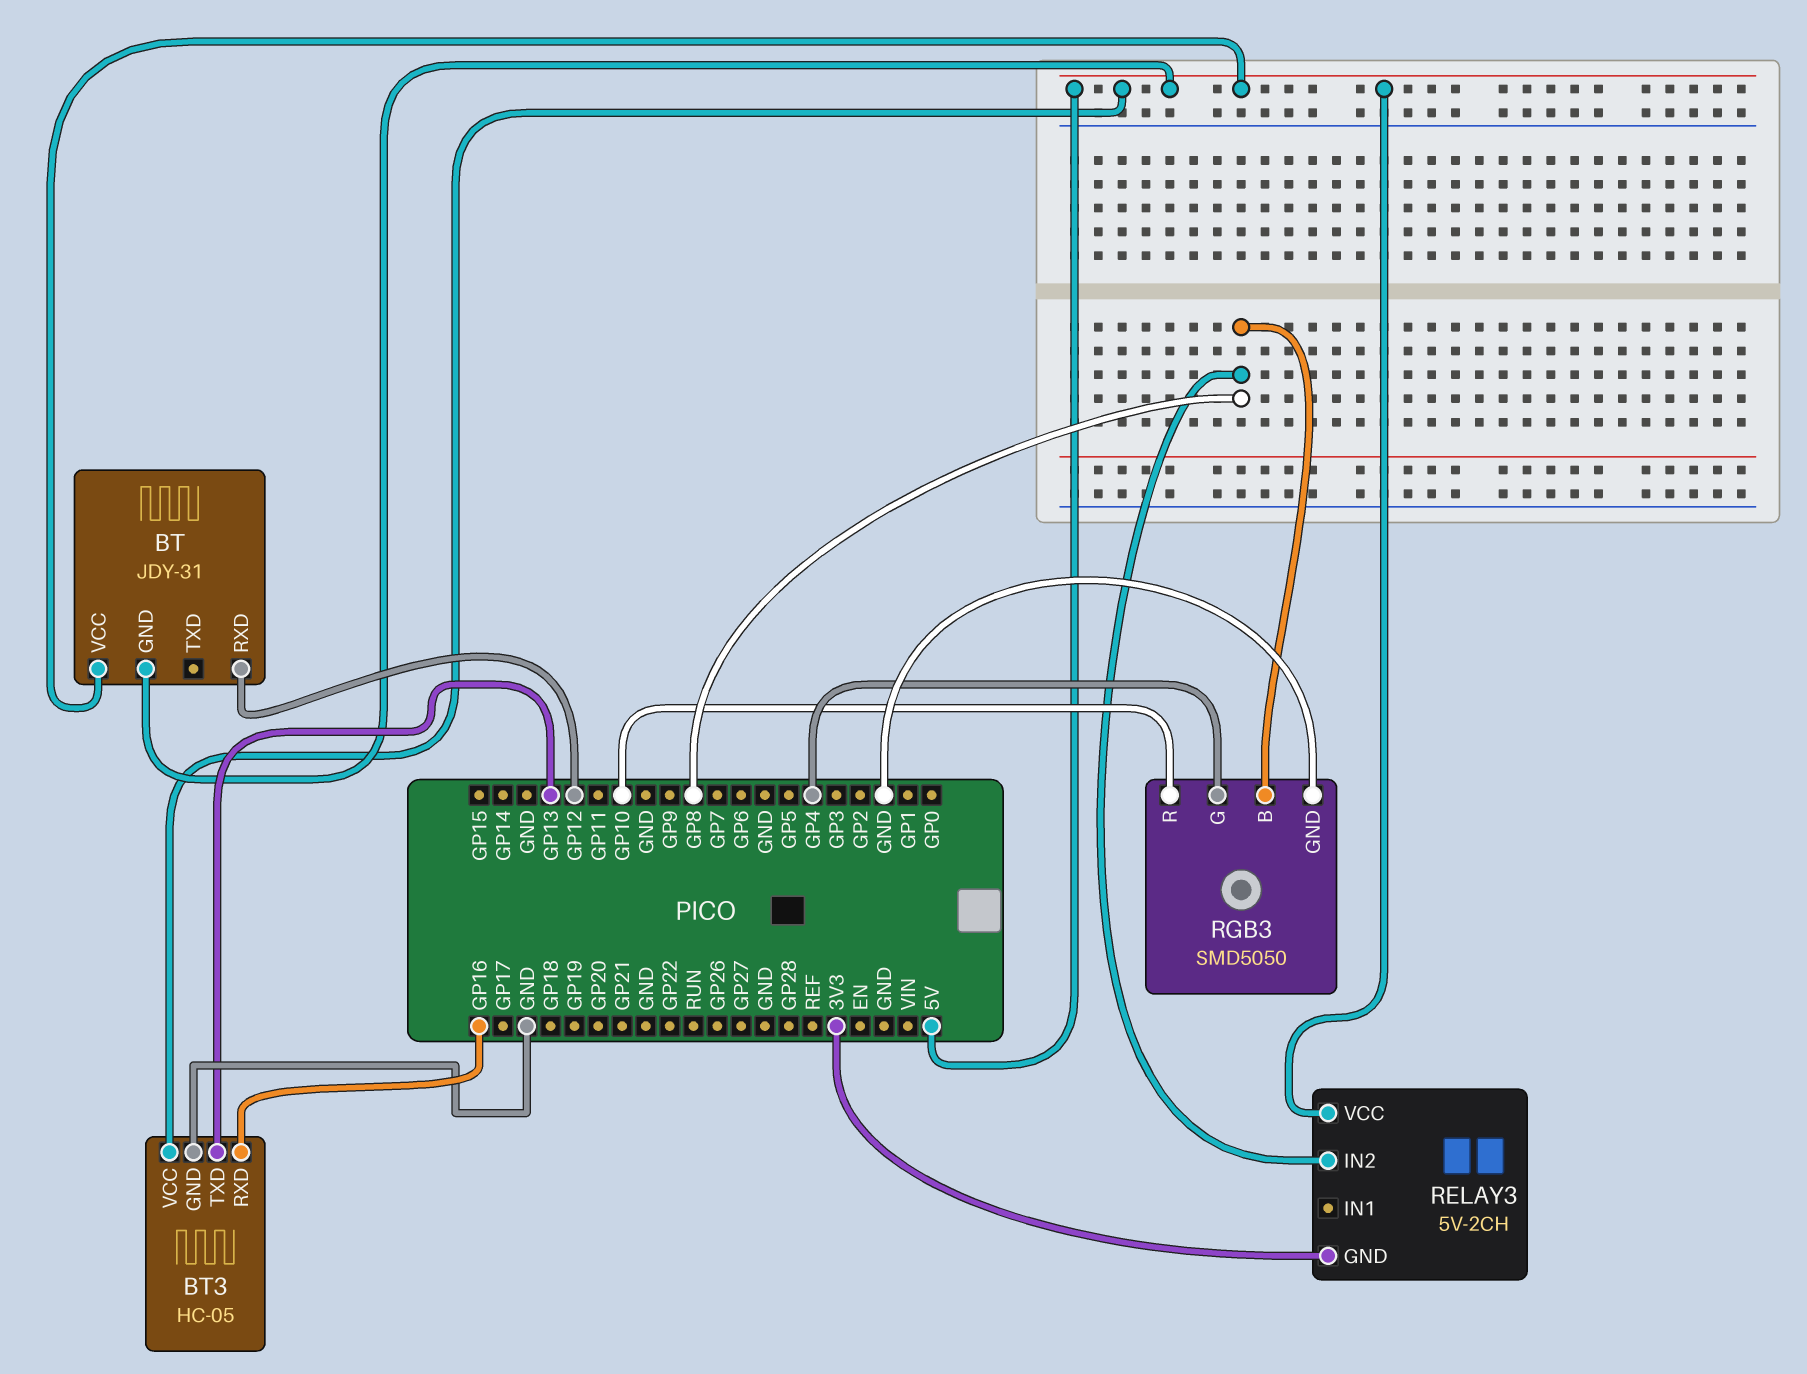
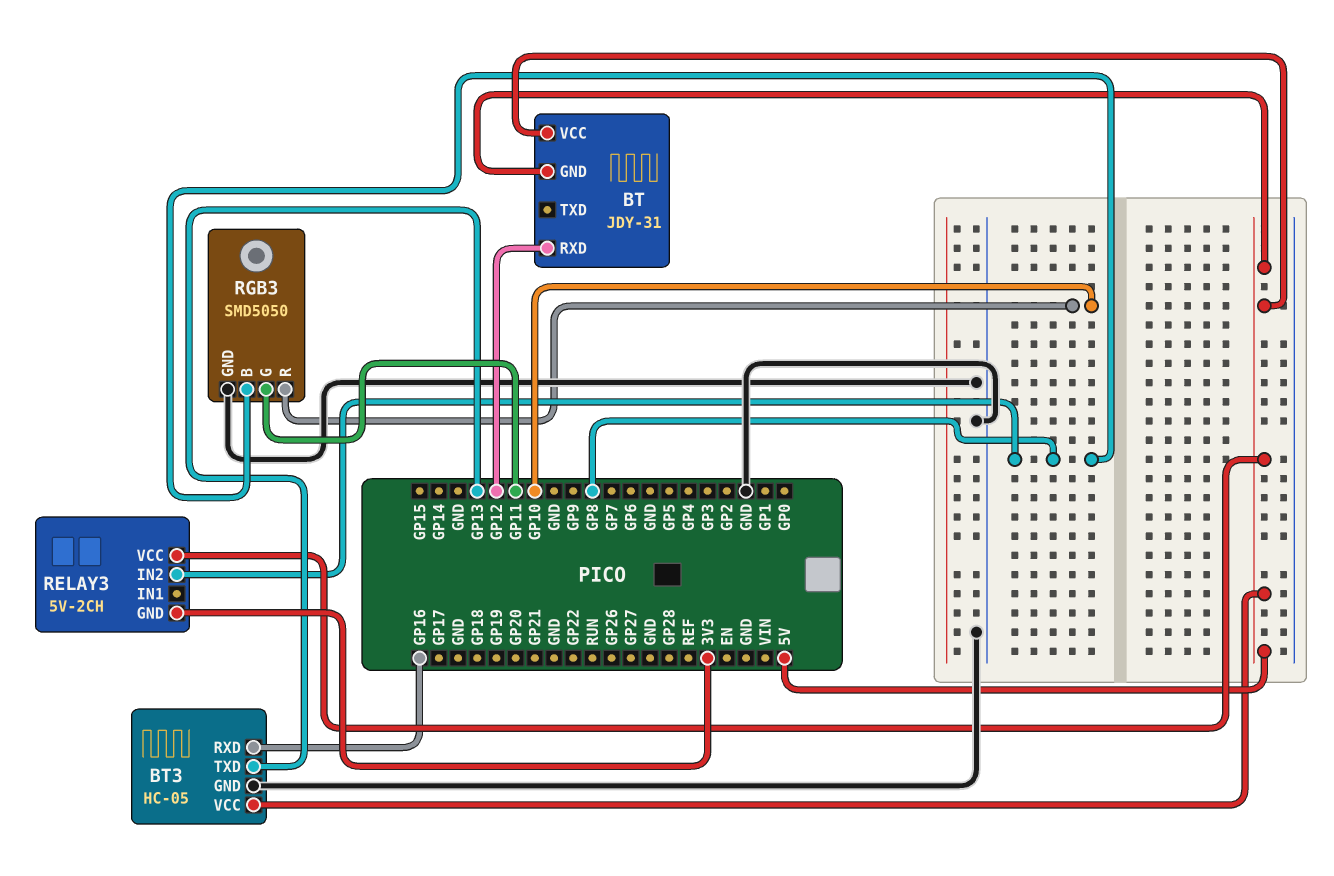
RGB3 pin G: GP4 -> GP11

